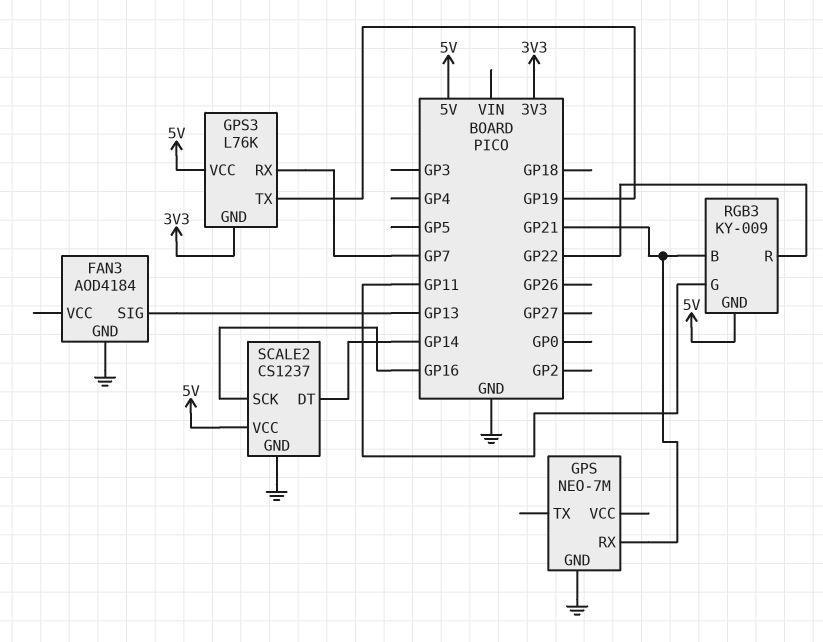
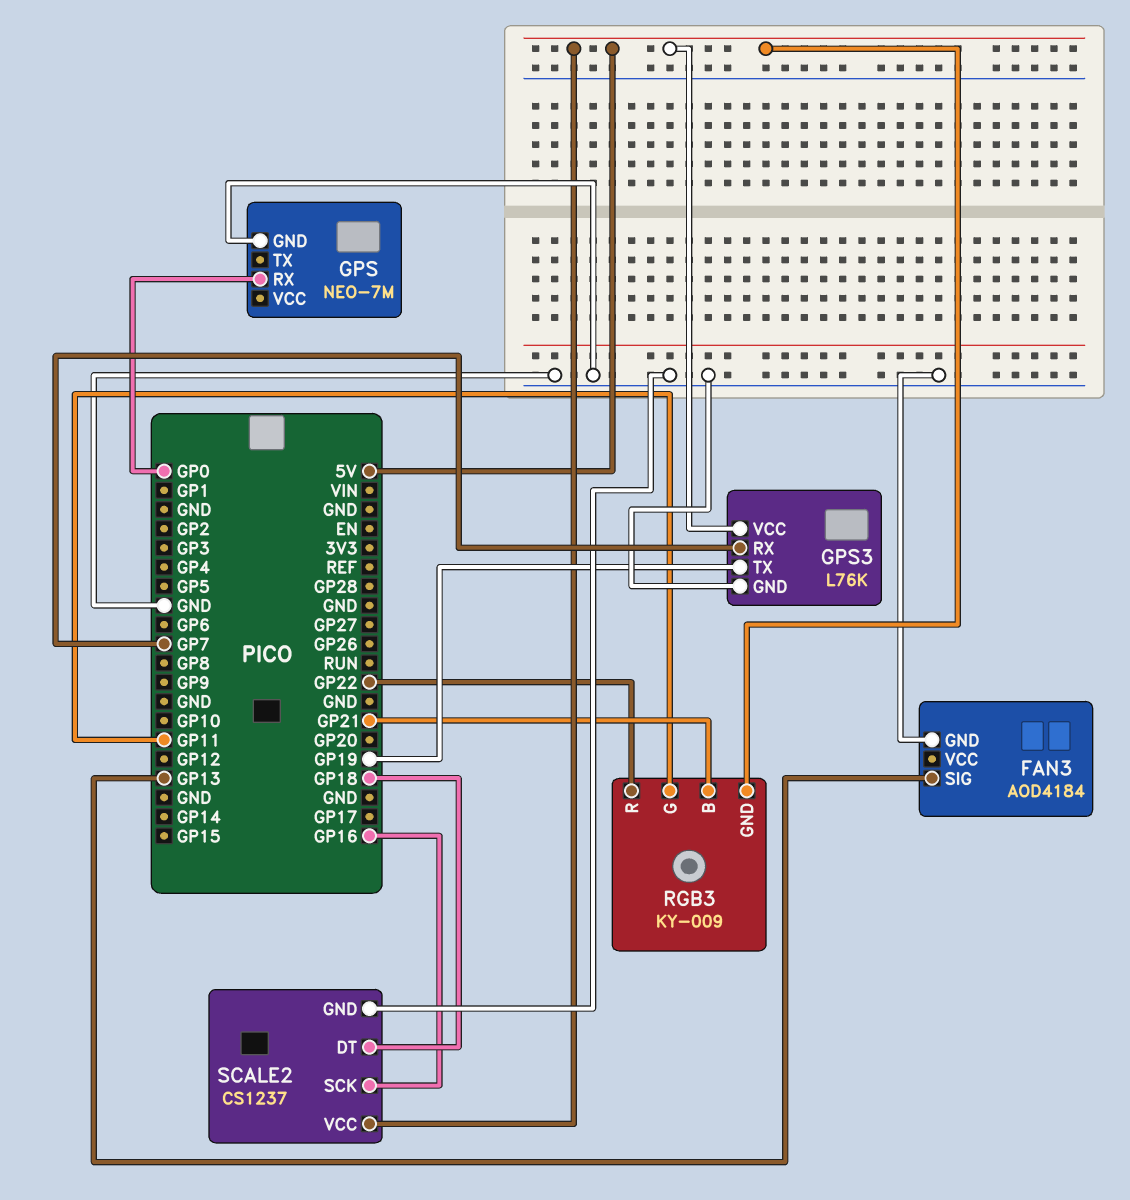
GPS pin RX: GP21 -> GP0
GPS3 pin GND: 3V3 -> GND
SCALE2 pin DT: GP14 -> GP18

